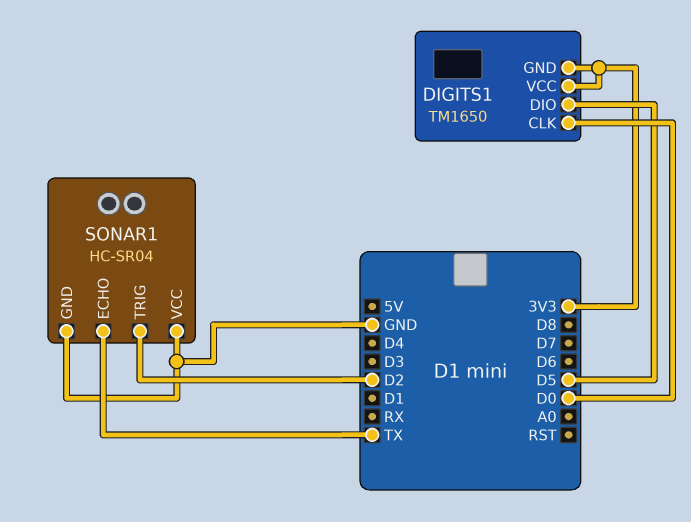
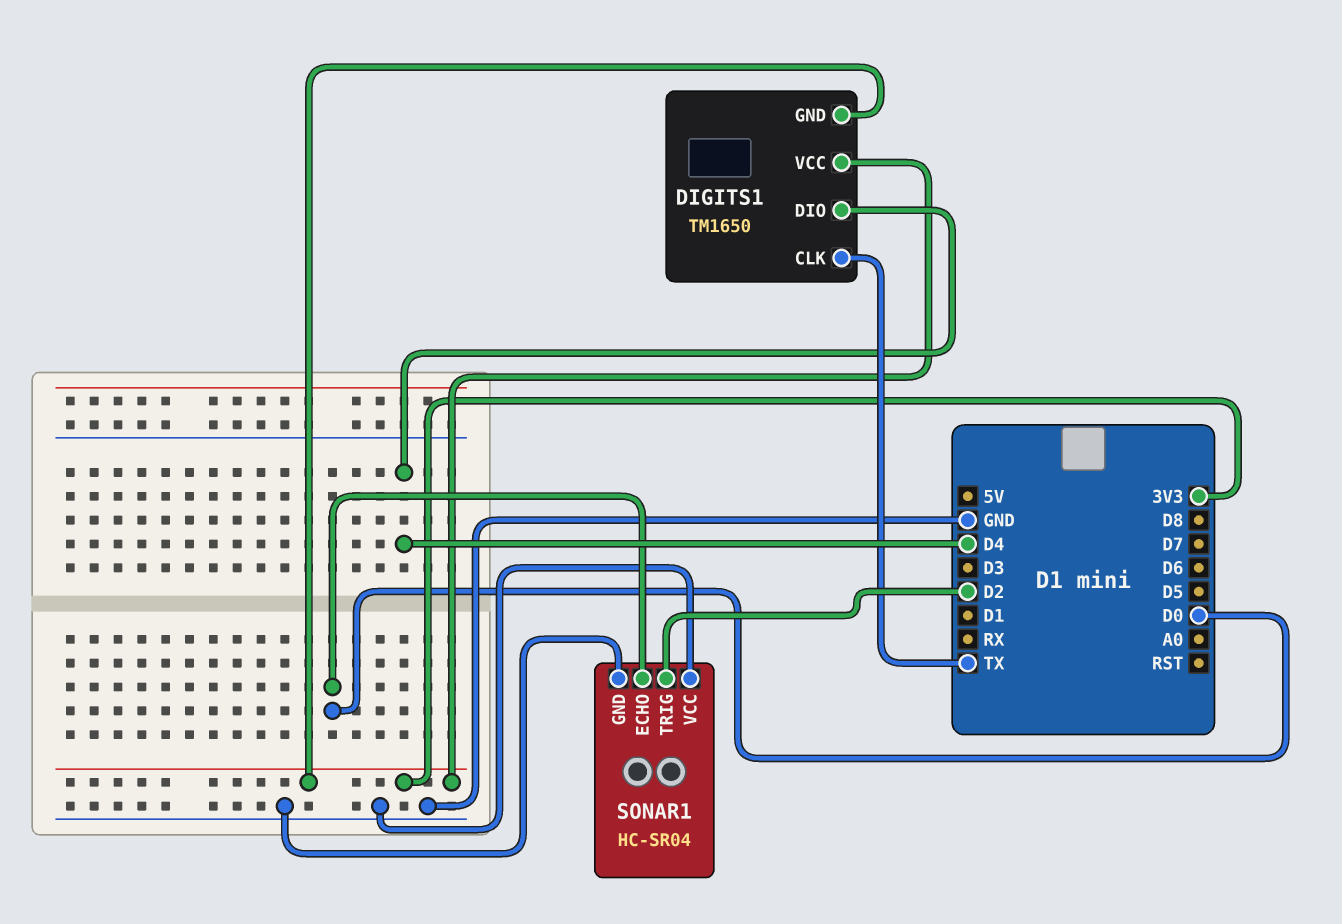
DIGITS1 pin CLK: D0 -> TX
DIGITS1 pin DIO: D5 -> D4
SONAR1 pin ECHO: TX -> D0

